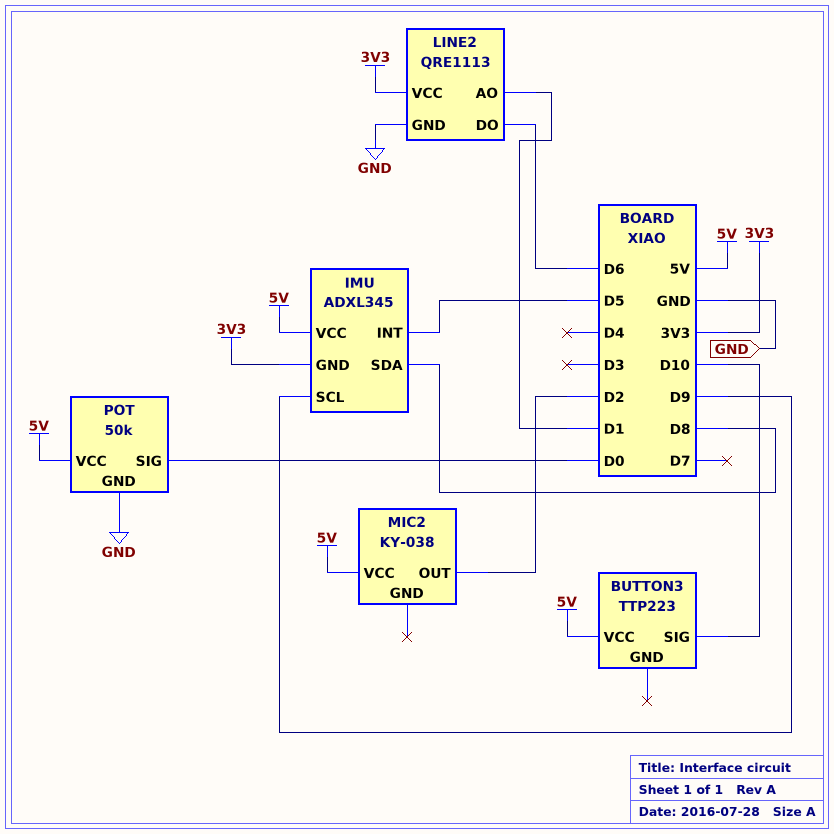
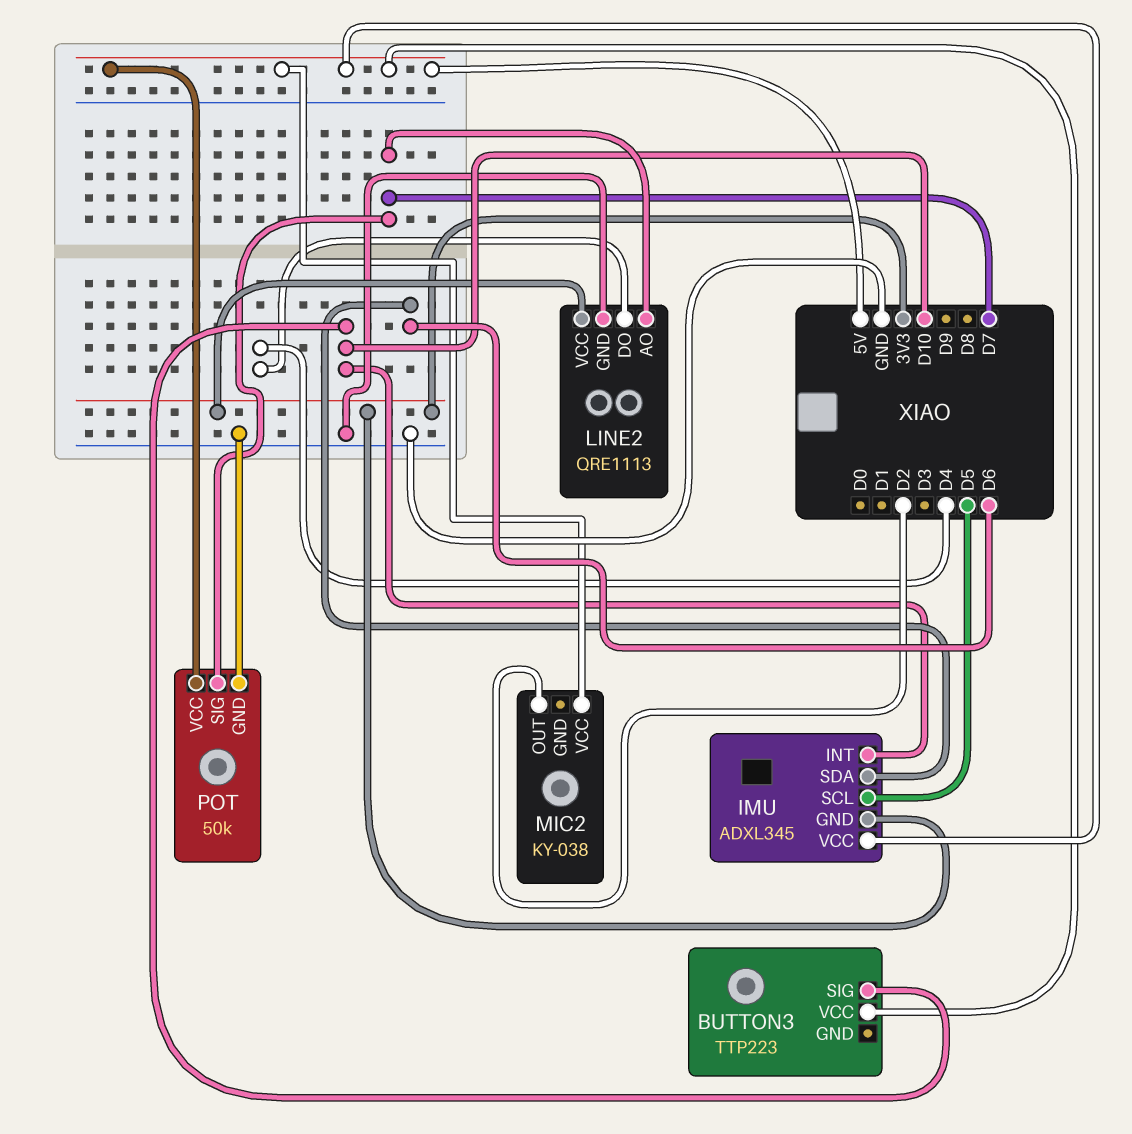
IMU pin INT: D5 -> D10
IMU pin SCL: D9 -> D5
IMU pin SDA: D8 -> D6
LINE2 pin AO: D1 -> D7
LINE2 pin DO: D6 -> D4
POT pin SIG: D0 -> D7

